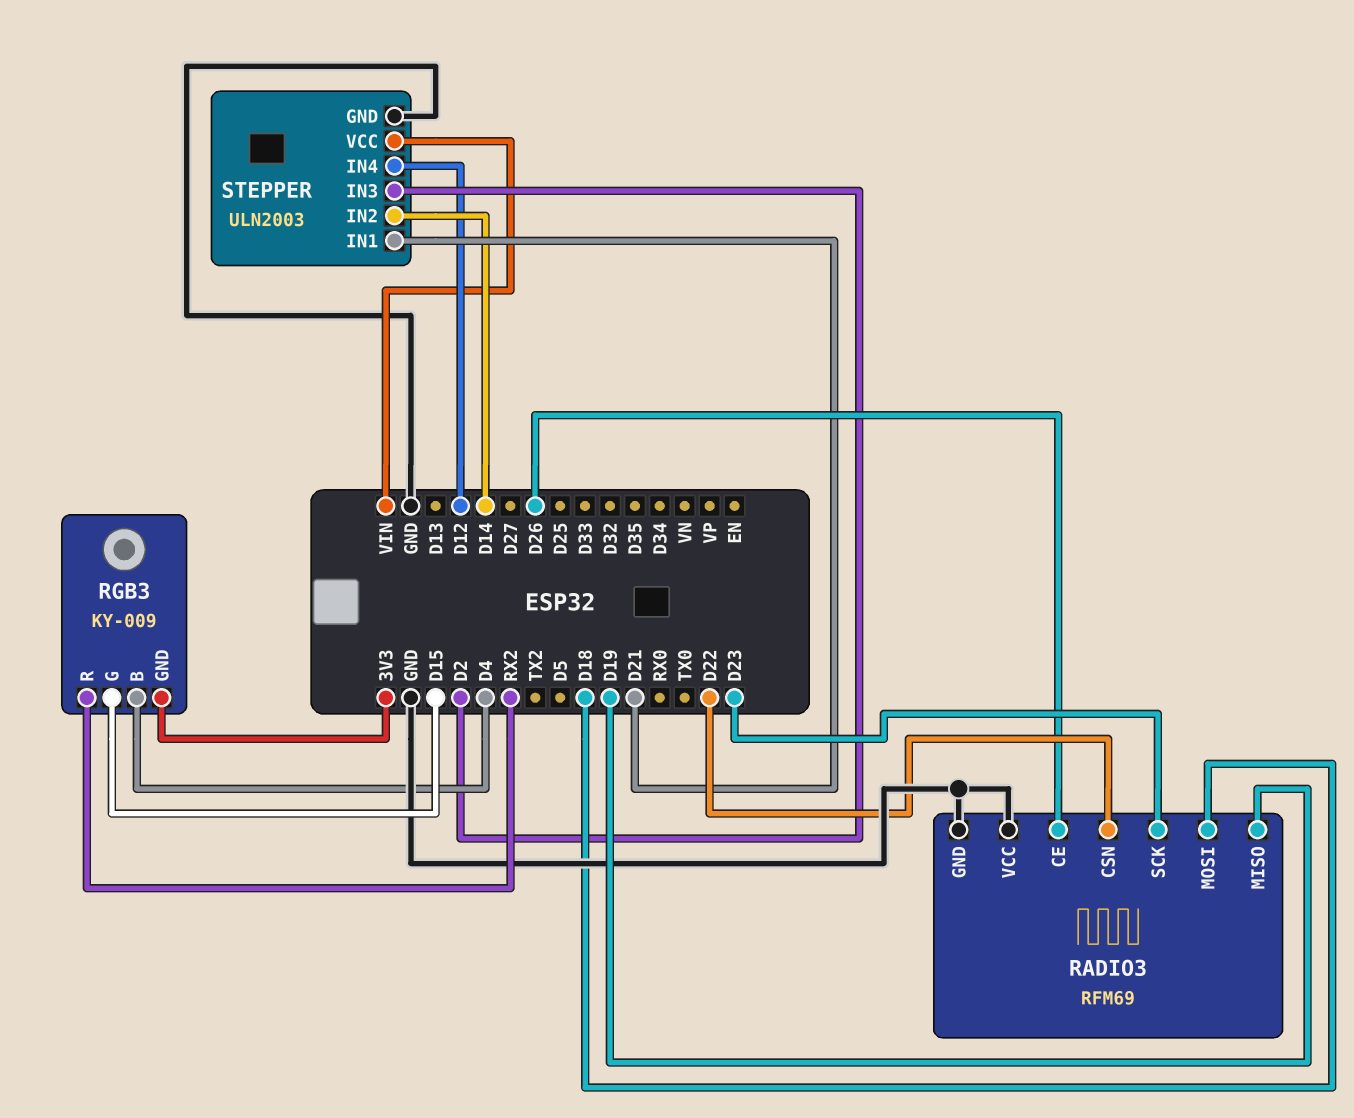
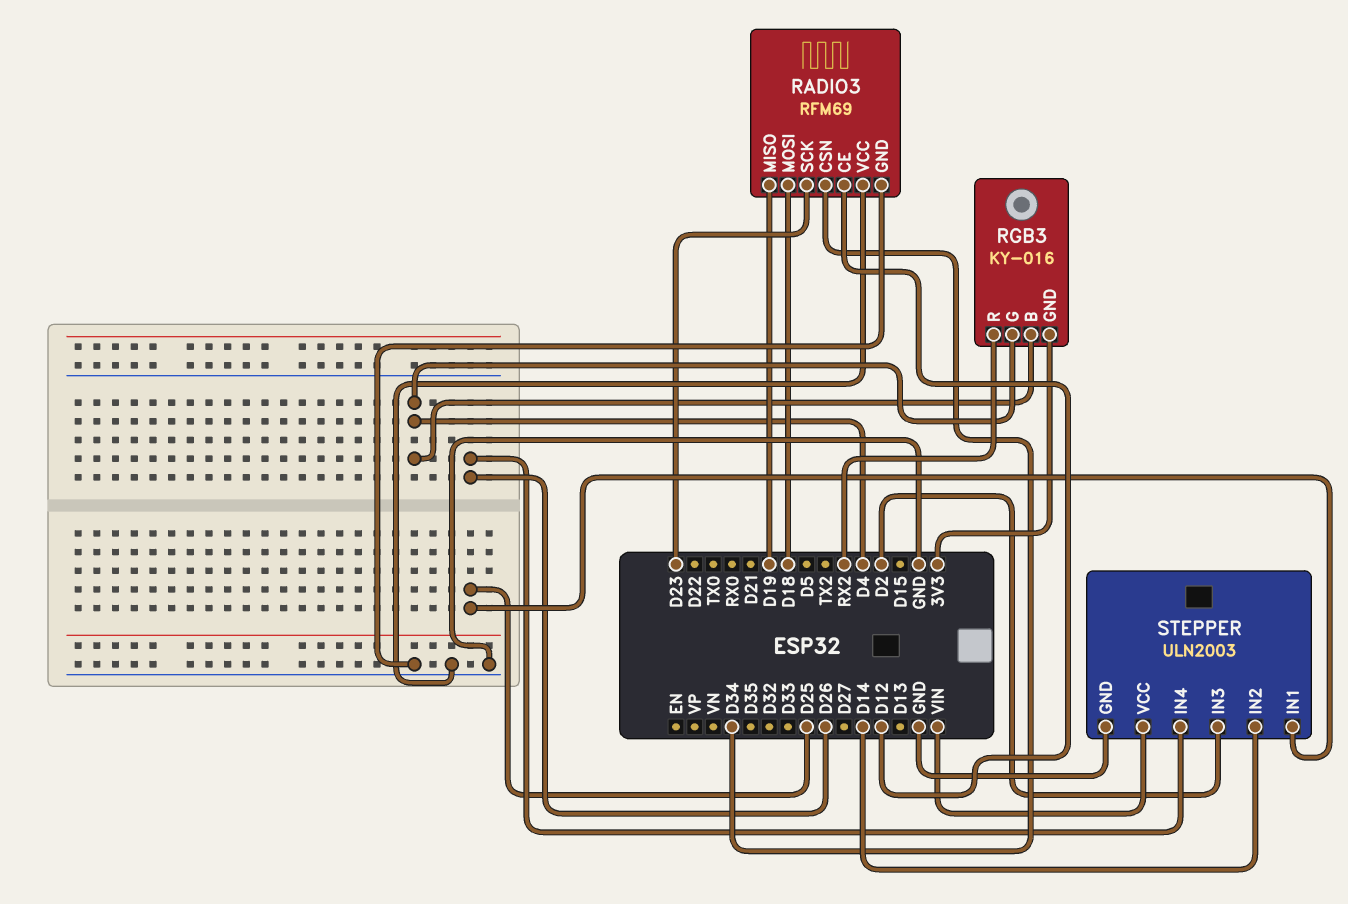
RADIO3 pin CE: D26 -> D12
RADIO3 pin CSN: D22 -> D34
RGB3: KY-009 -> KY-016
RGB3 pin G: D15 -> D4
STEPPER pin IN1: D21 -> D25
STEPPER pin IN4: D12 -> D26

